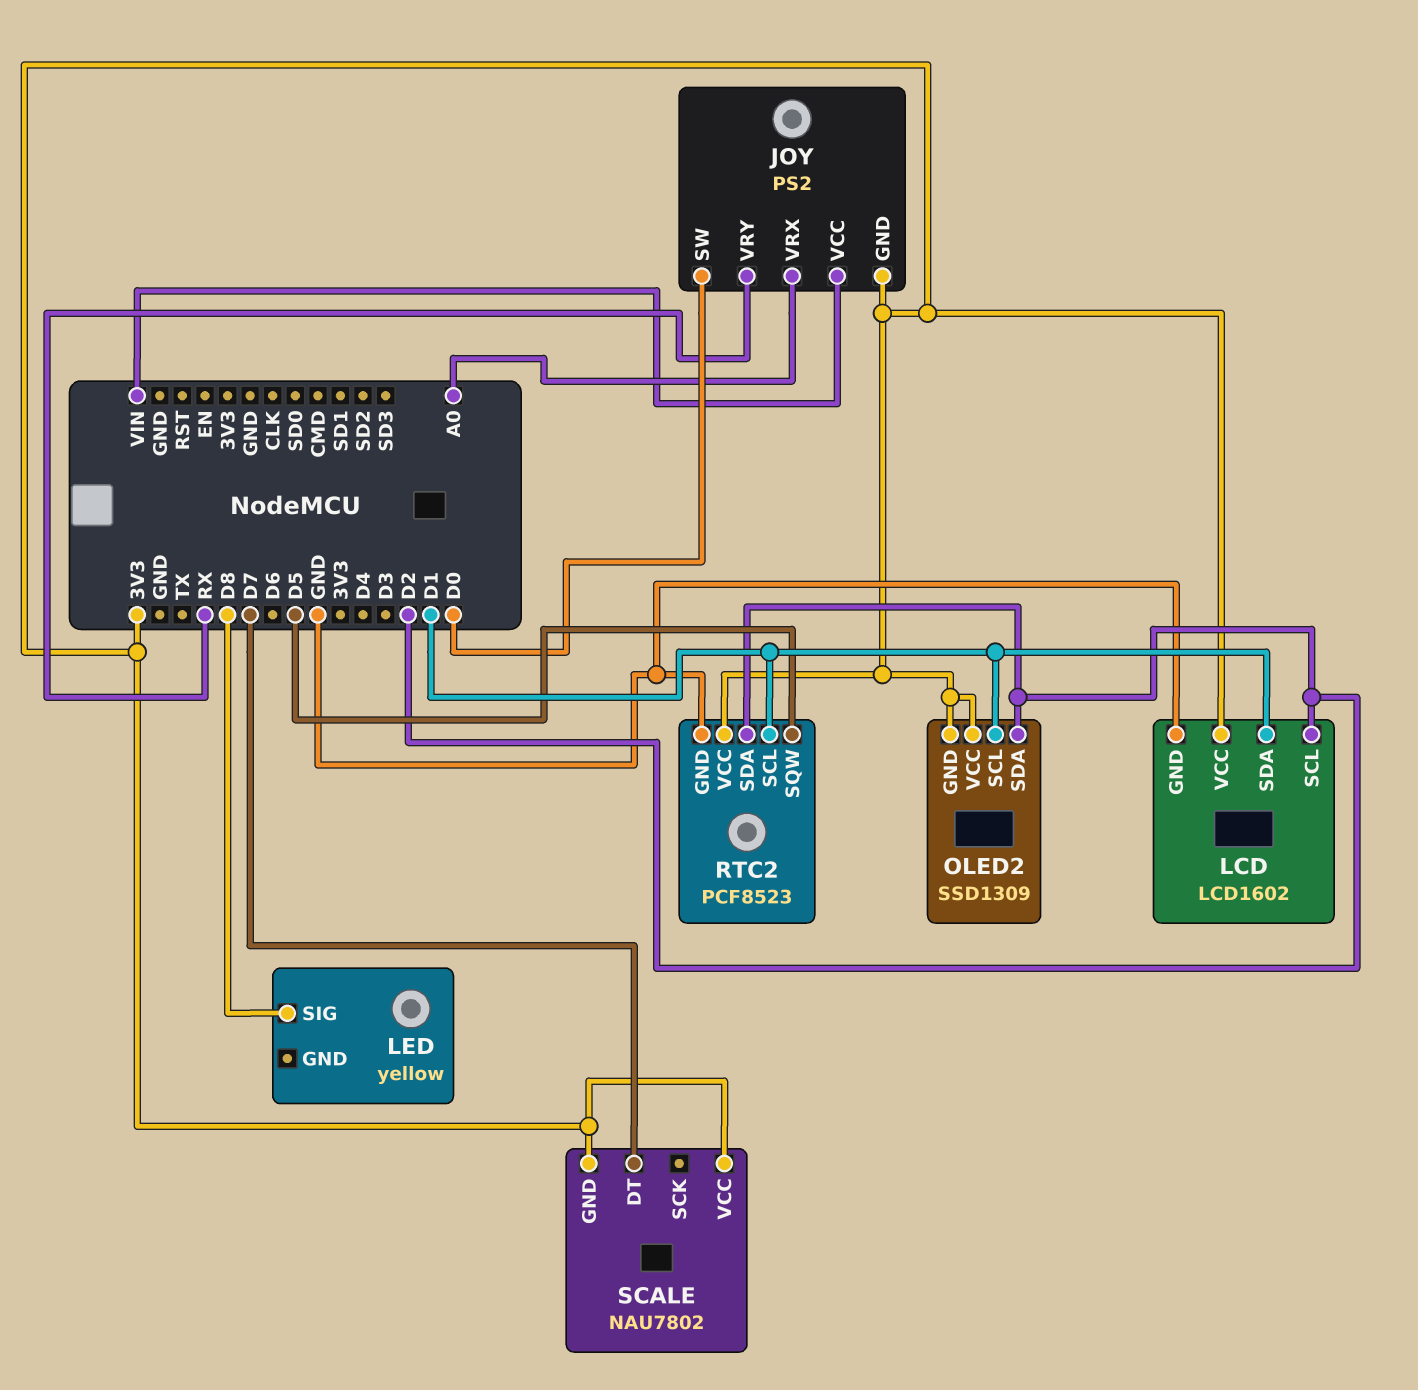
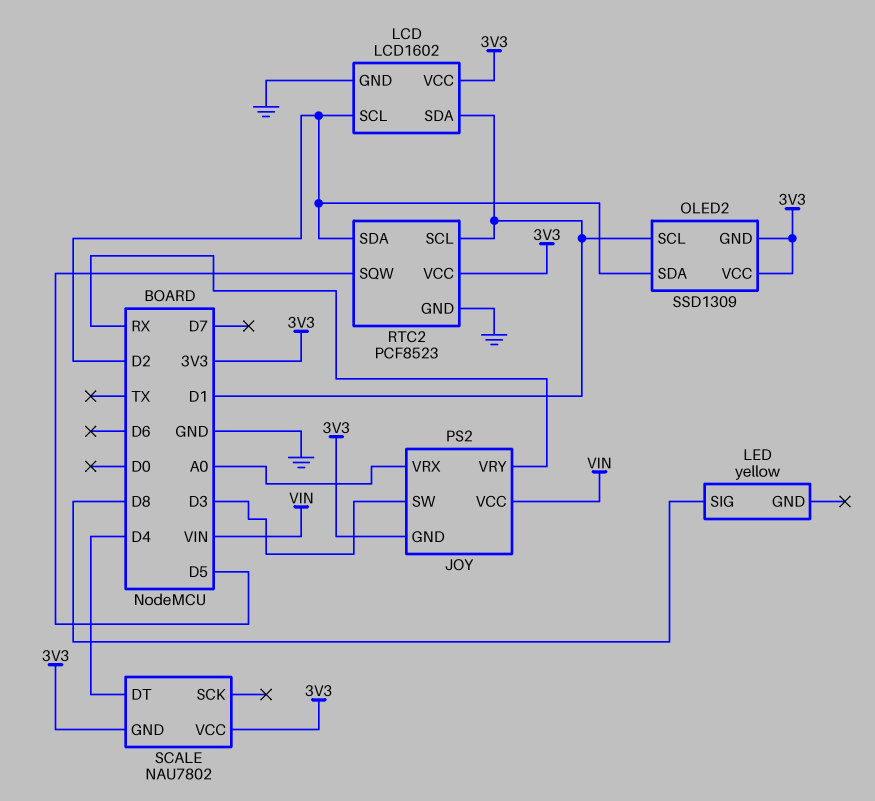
JOY pin SW: D0 -> D3
SCALE pin DT: D7 -> D4

